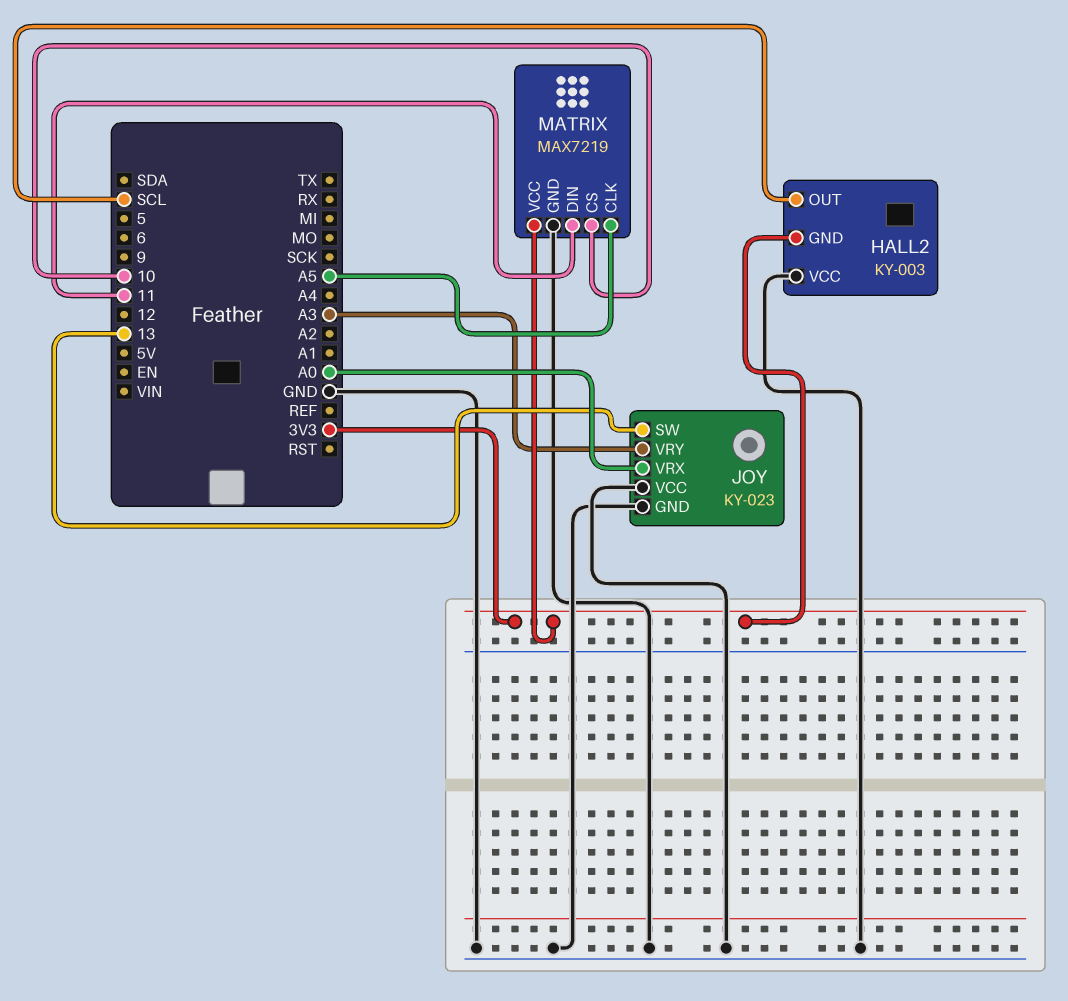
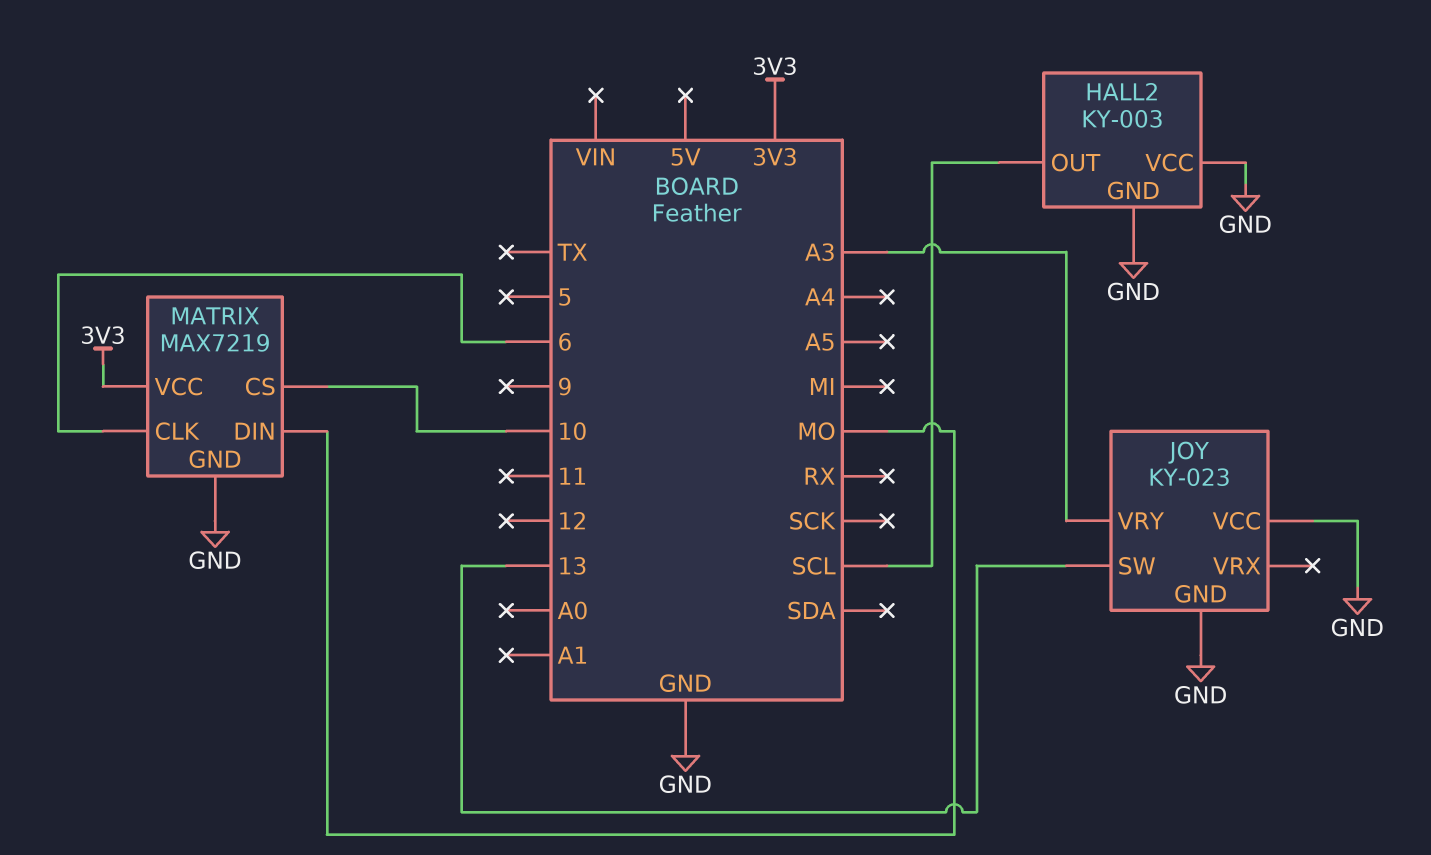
HALL2 pin GND: 3V3 -> GND
JOY pin VRX: A0 -> none
MATRIX pin CLK: A5 -> 6
MATRIX pin DIN: 11 -> MO

